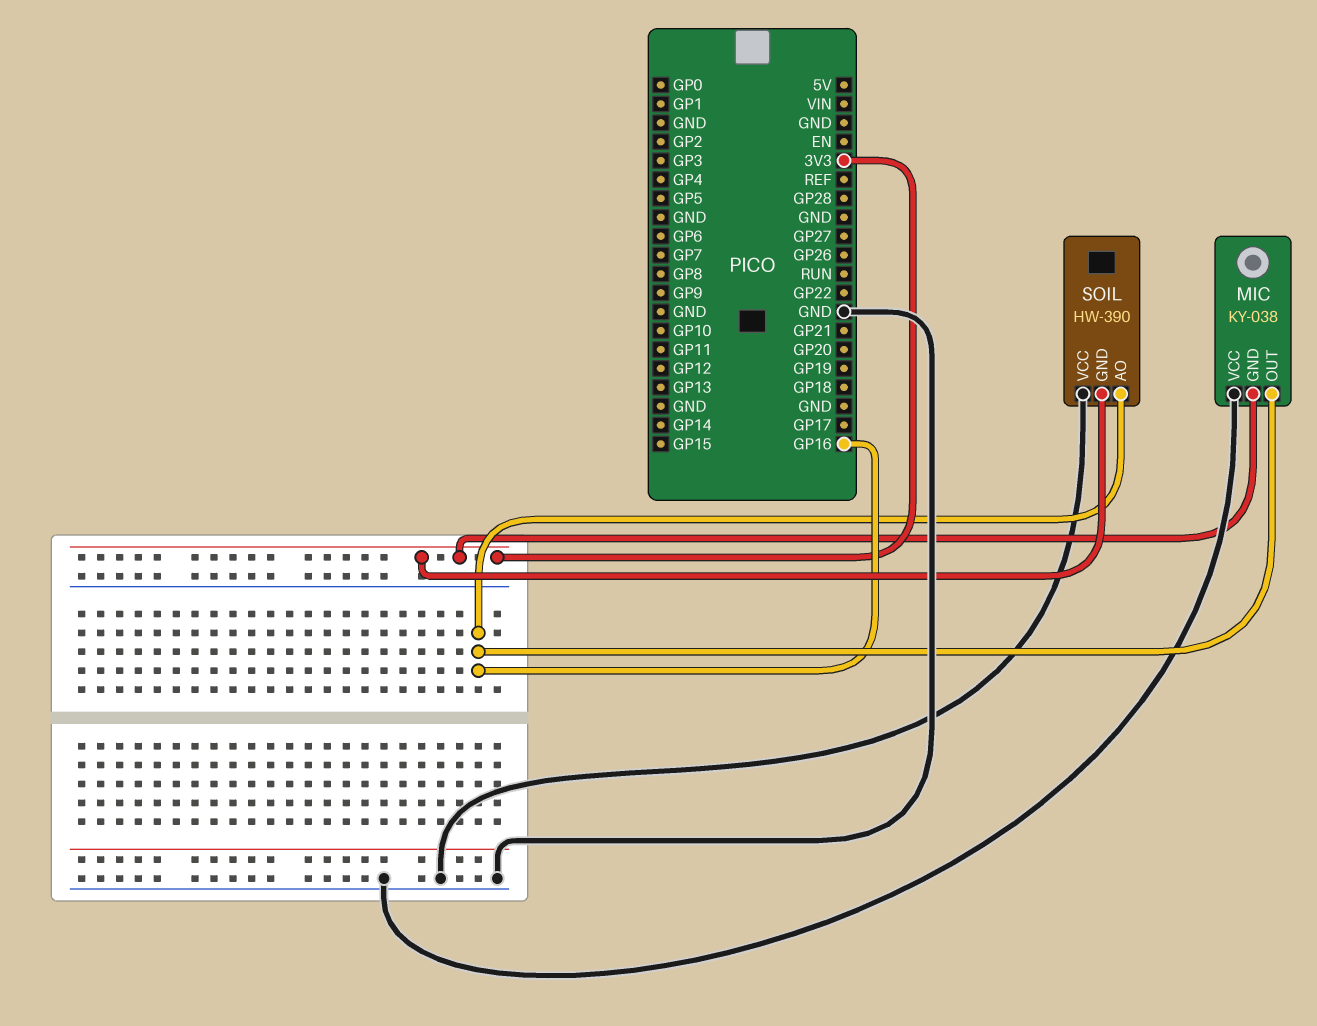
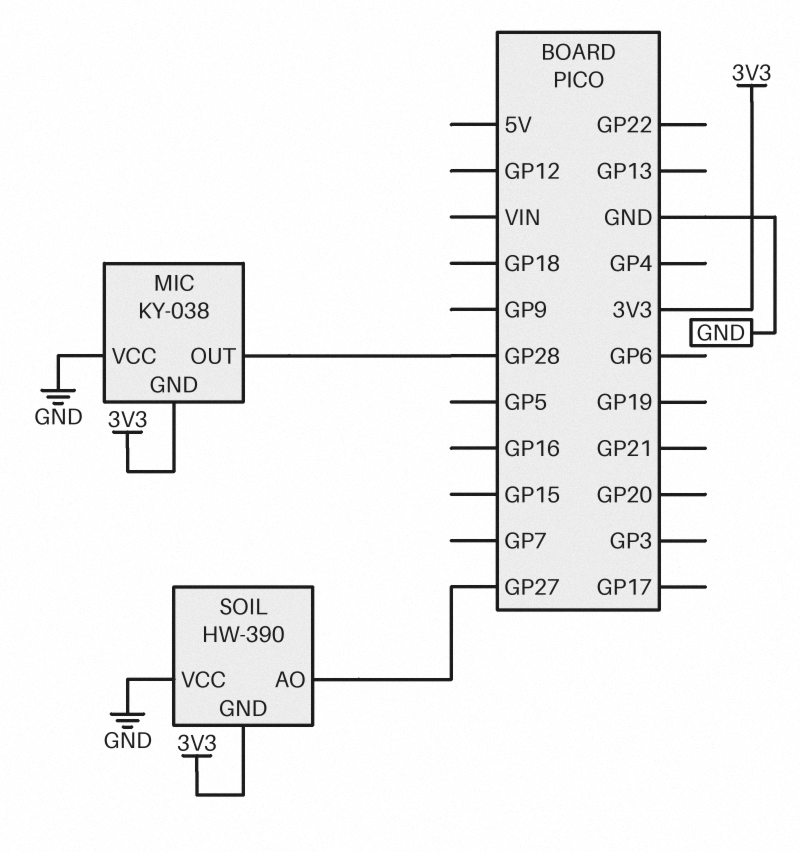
MIC pin OUT: GP16 -> GP28
SOIL pin AO: GP16 -> GP27

